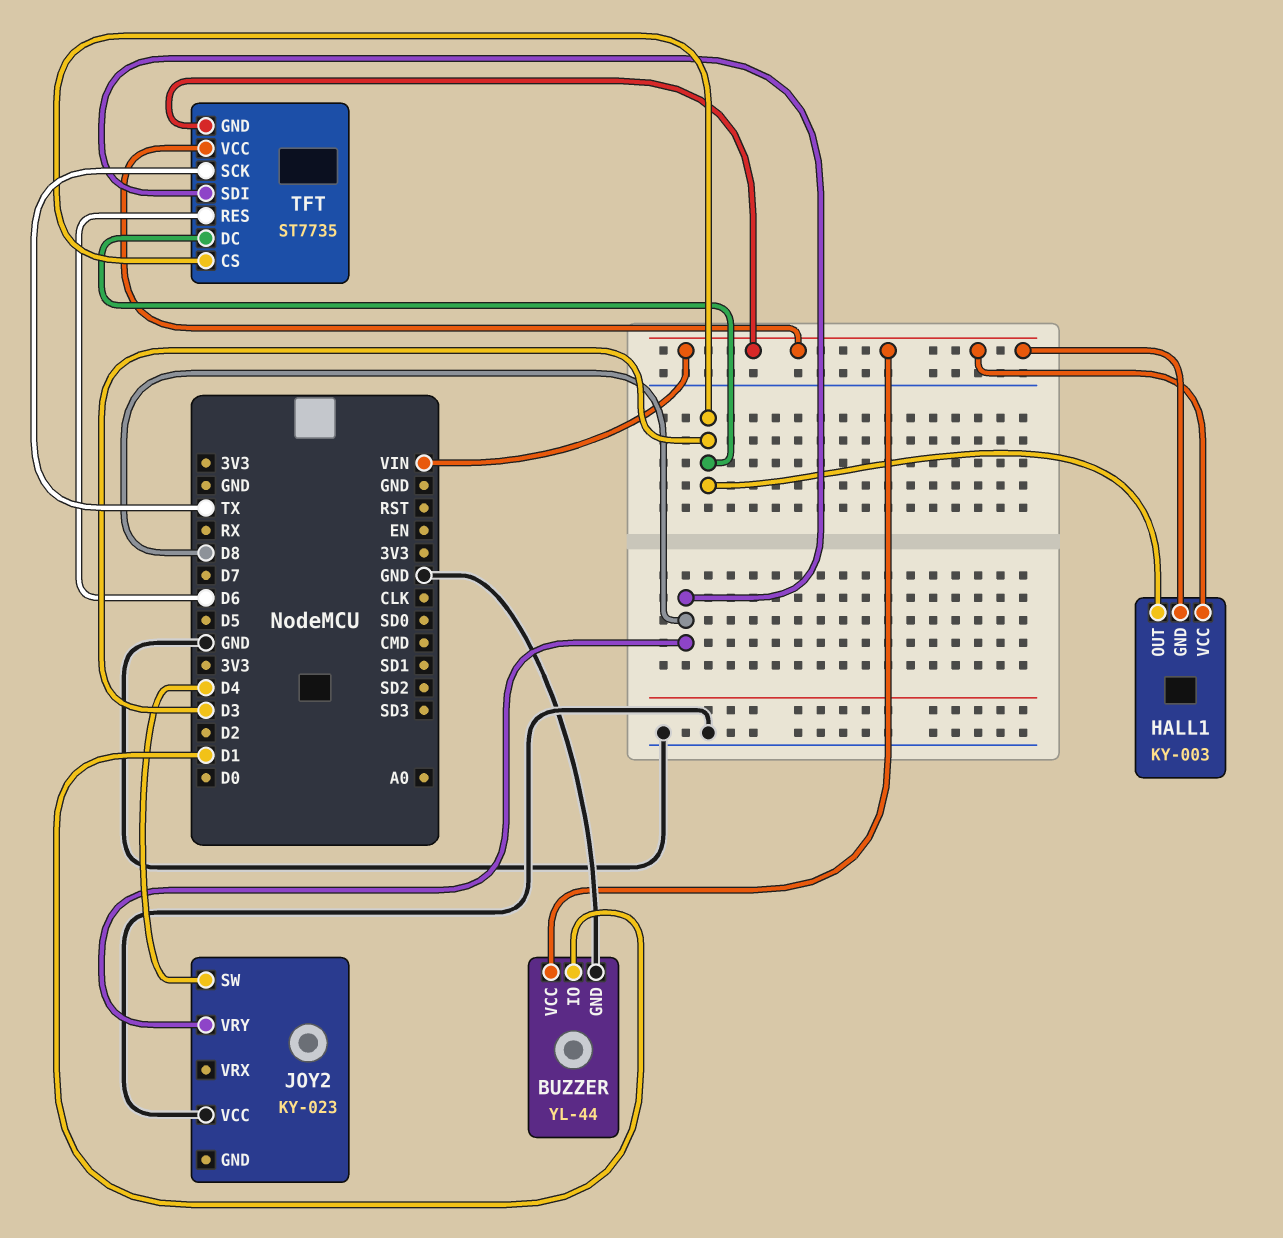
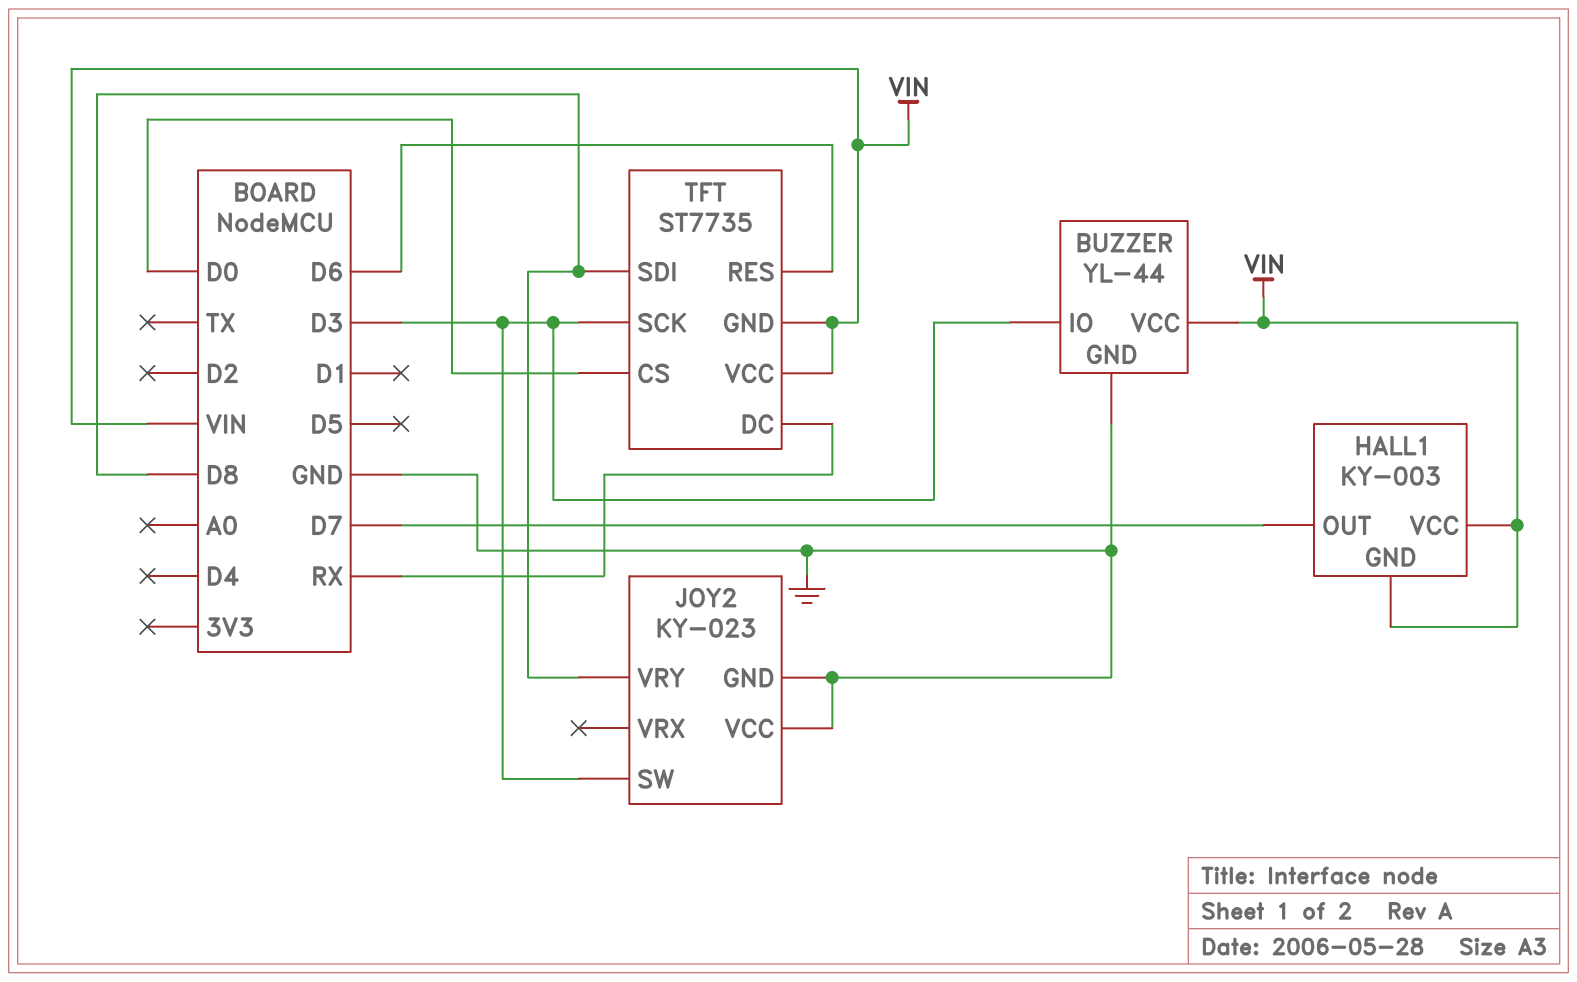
BUZZER pin IO: D1 -> D3
HALL1 pin OUT: D3 -> D7
JOY2 pin GND: none -> GND
JOY2 pin SW: D4 -> D3
TFT pin CS: D3 -> D0
TFT pin DC: D3 -> RX
TFT pin SCK: TX -> D3

